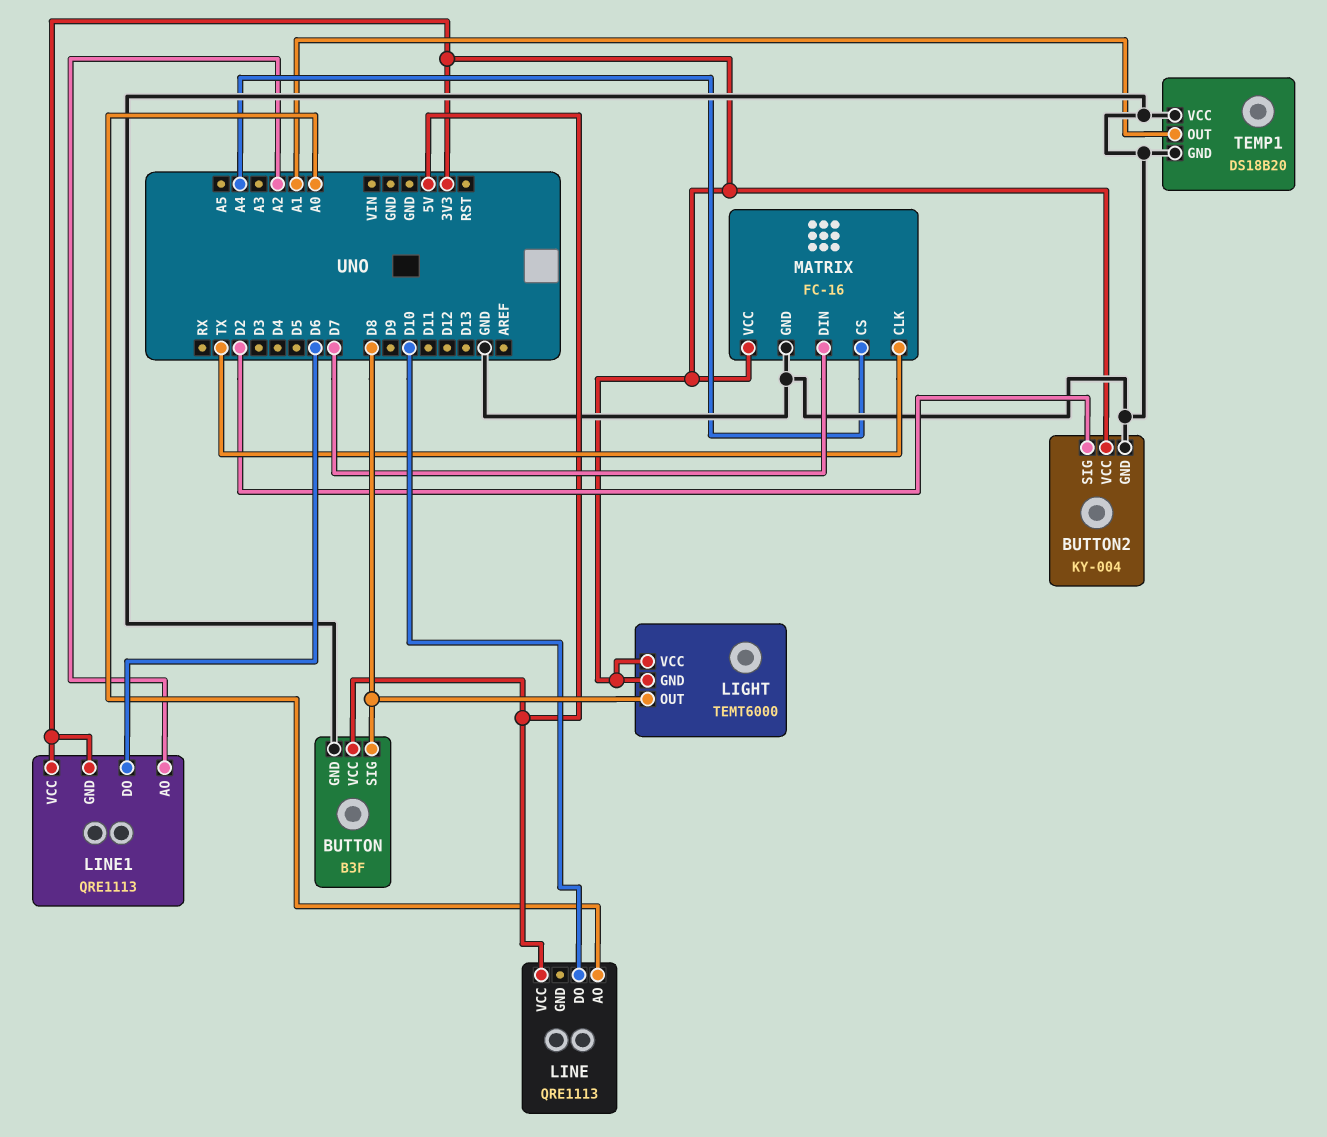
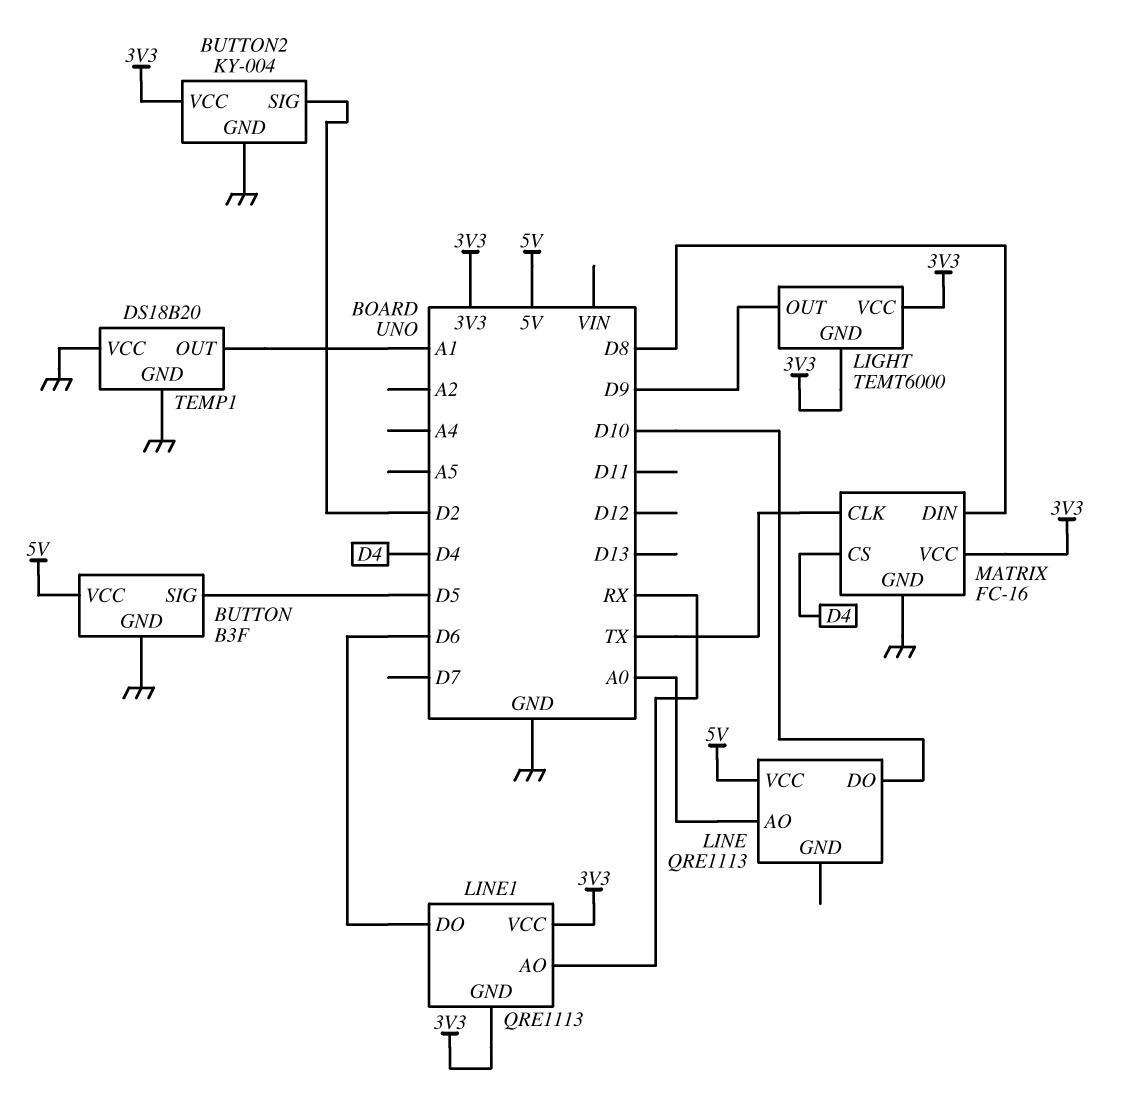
BUTTON pin SIG: D8 -> D5
LIGHT pin OUT: D8 -> D9
LINE1 pin AO: A2 -> RX
MATRIX pin CS: A4 -> D4
MATRIX pin DIN: D7 -> D8

